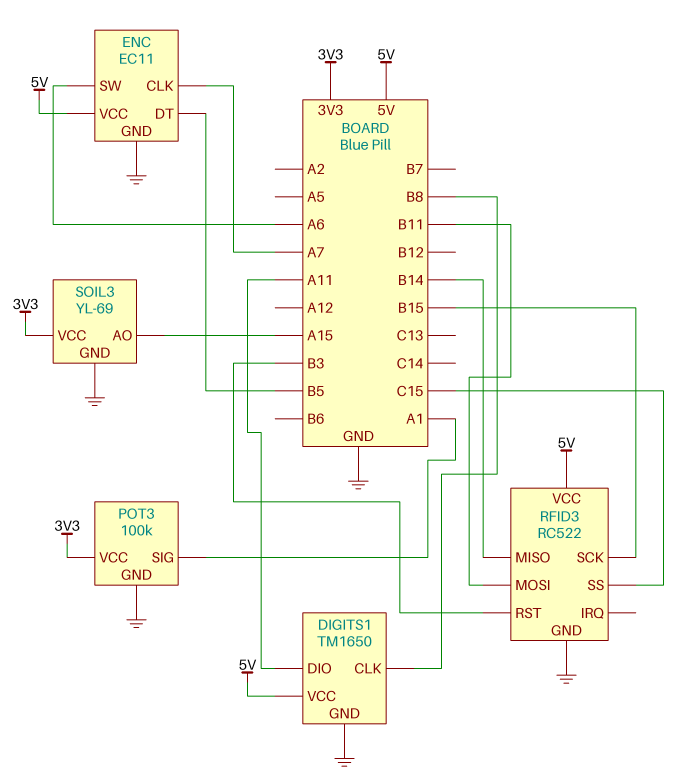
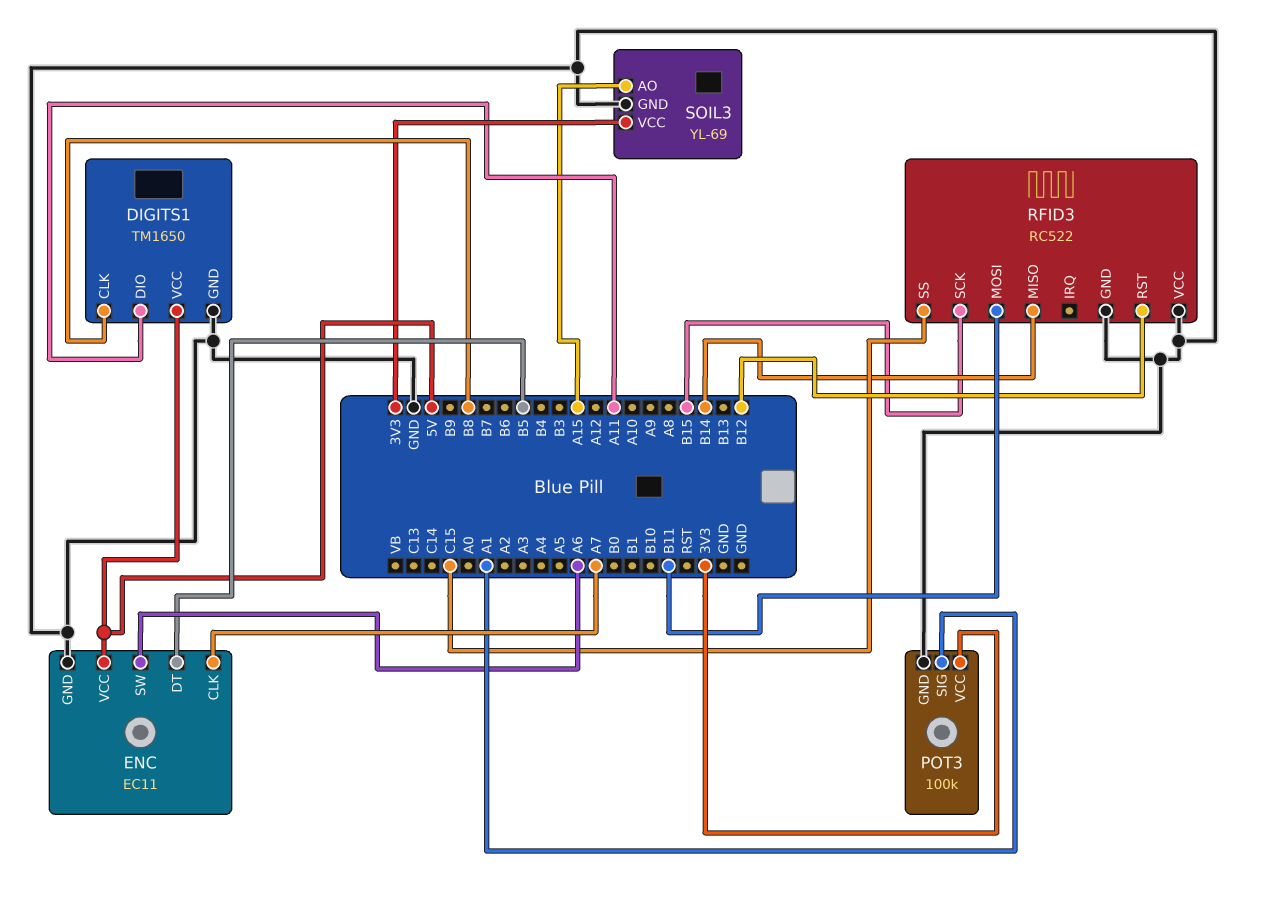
RFID3 pin RST: B3 -> B12
RFID3 pin VCC: 5V -> GND

